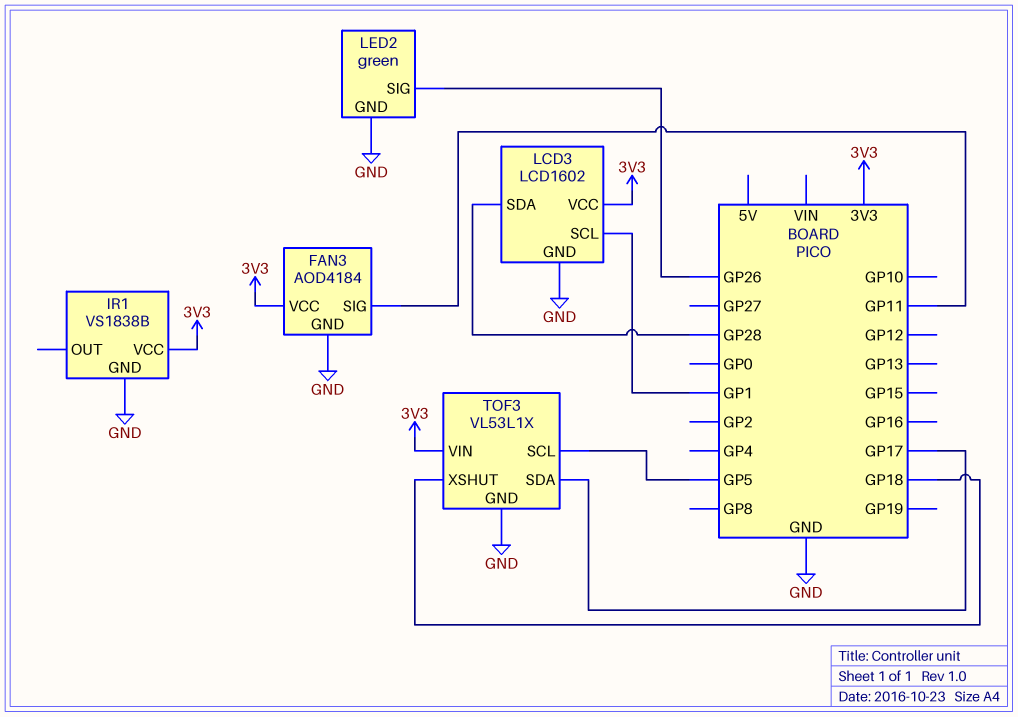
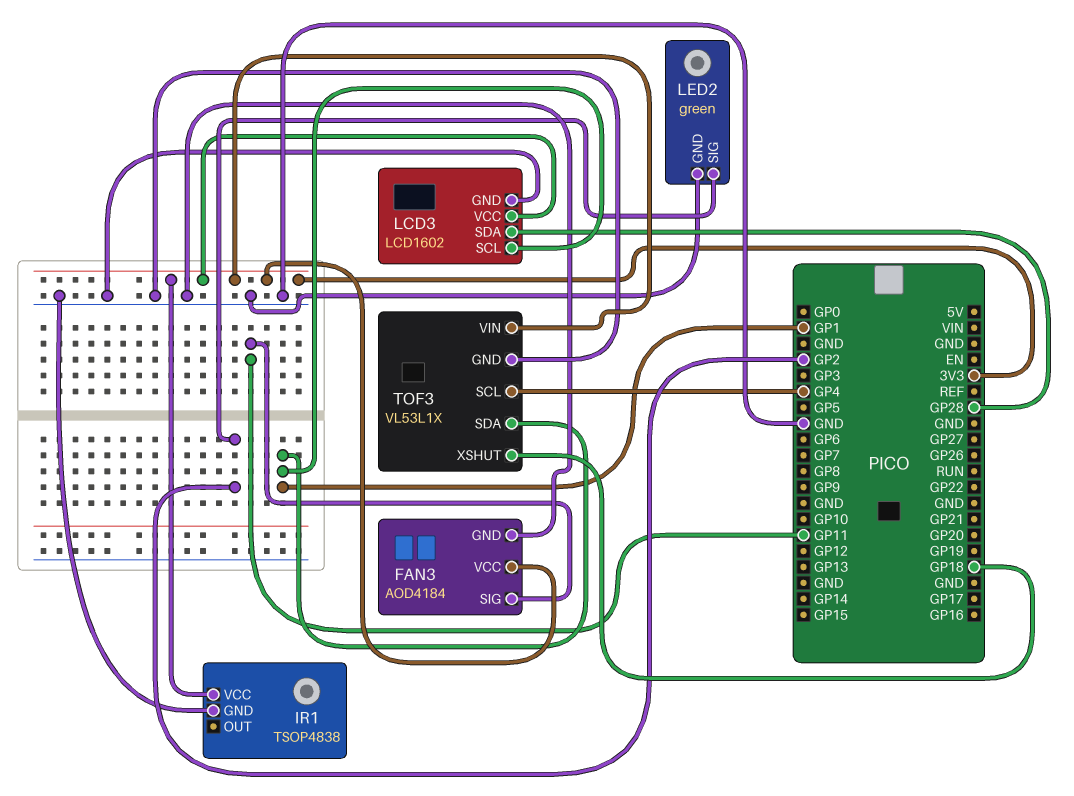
IR1: VS1838B -> TSOP4838
LED2 pin SIG: GP26 -> GP2
TOF3 pin SCL: GP5 -> GP4
TOF3 pin SDA: GP17 -> GP1

